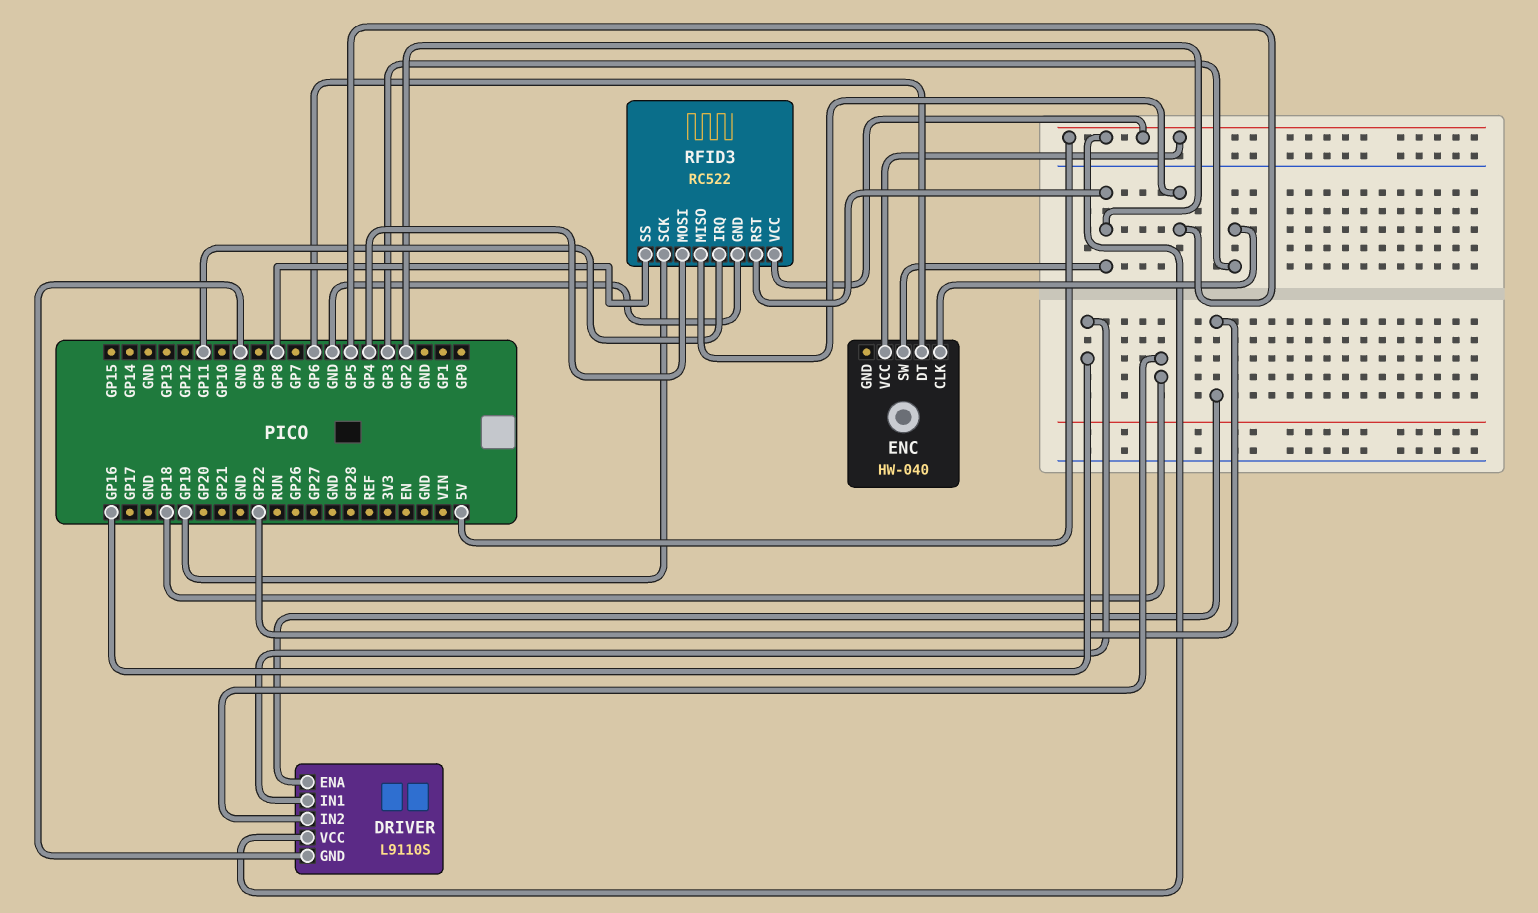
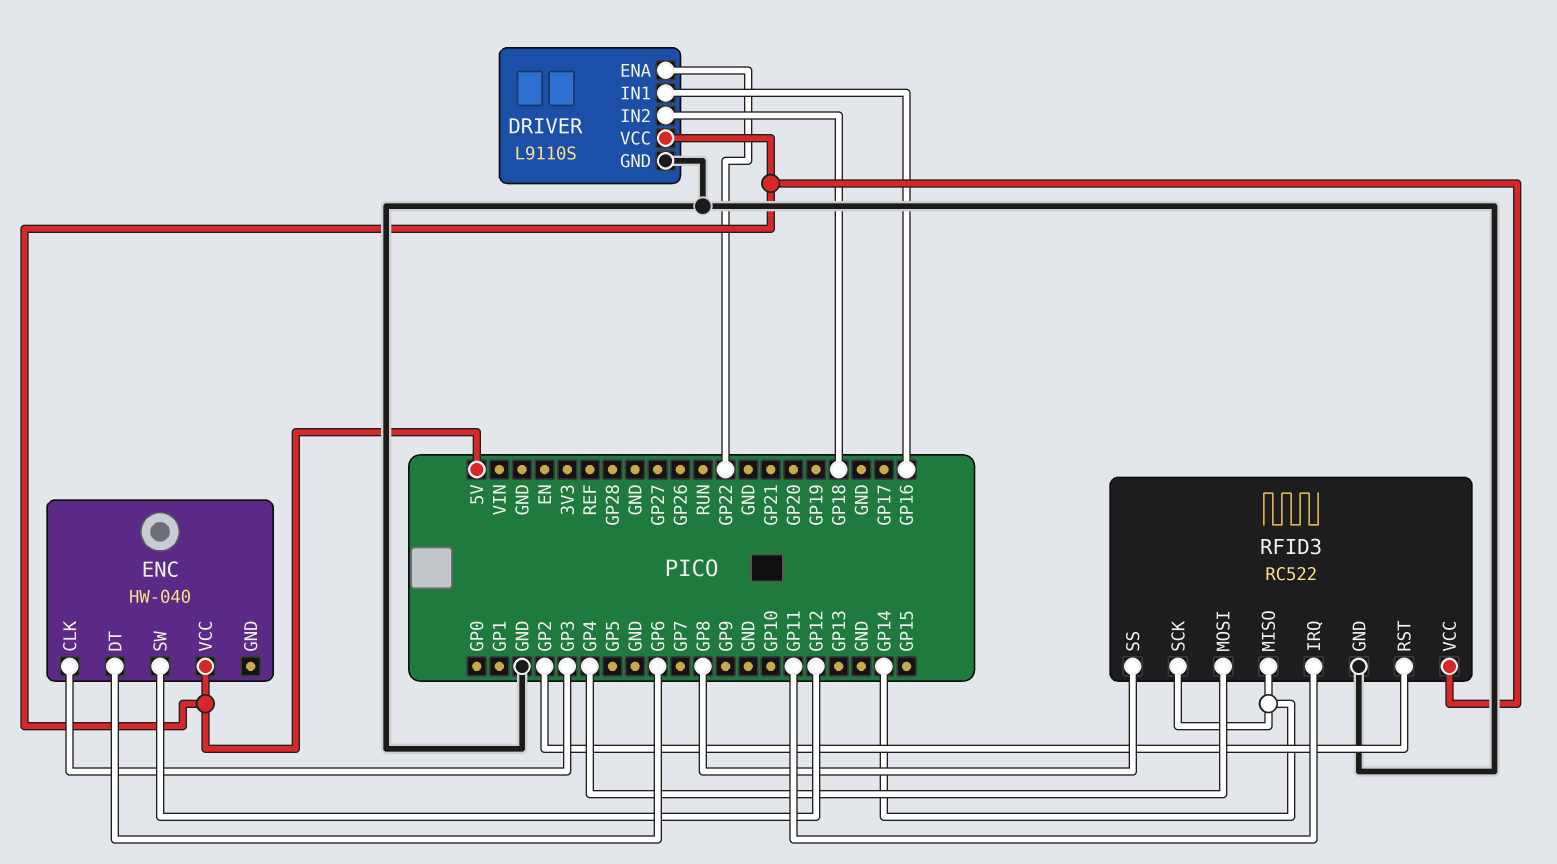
ENC pin SW: GP2 -> GP12
RFID3 pin MISO: GP5 -> GP14
RFID3 pin SCK: GP19 -> GP14

